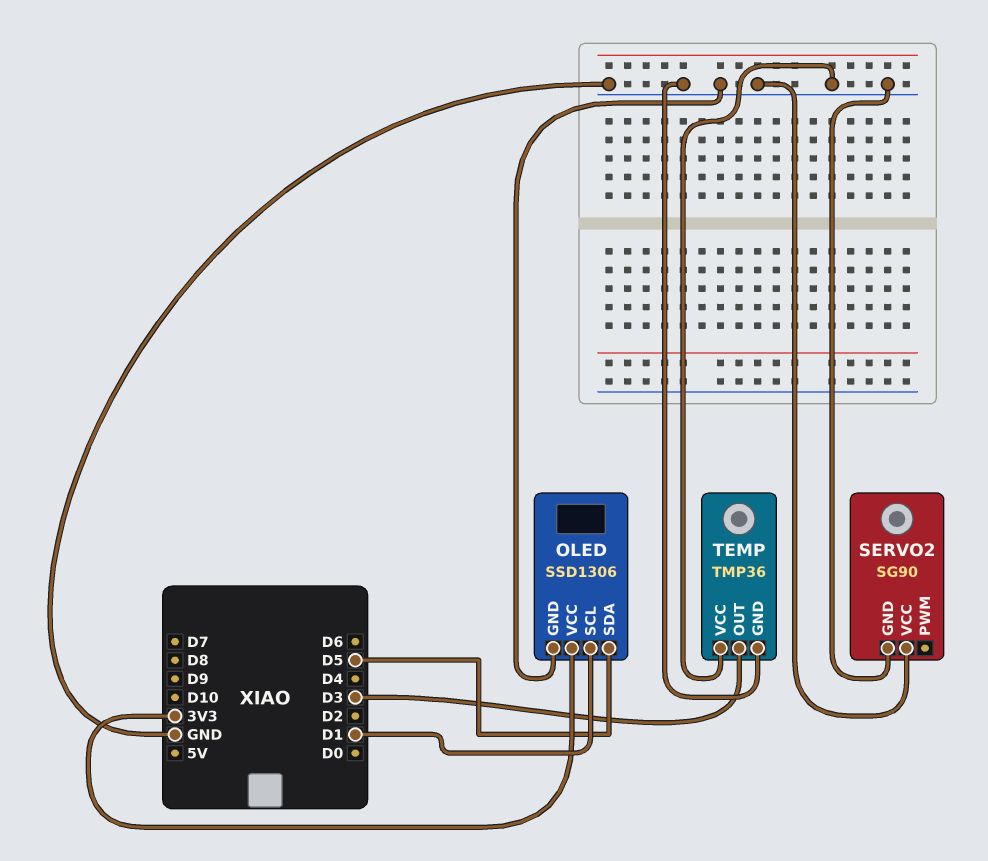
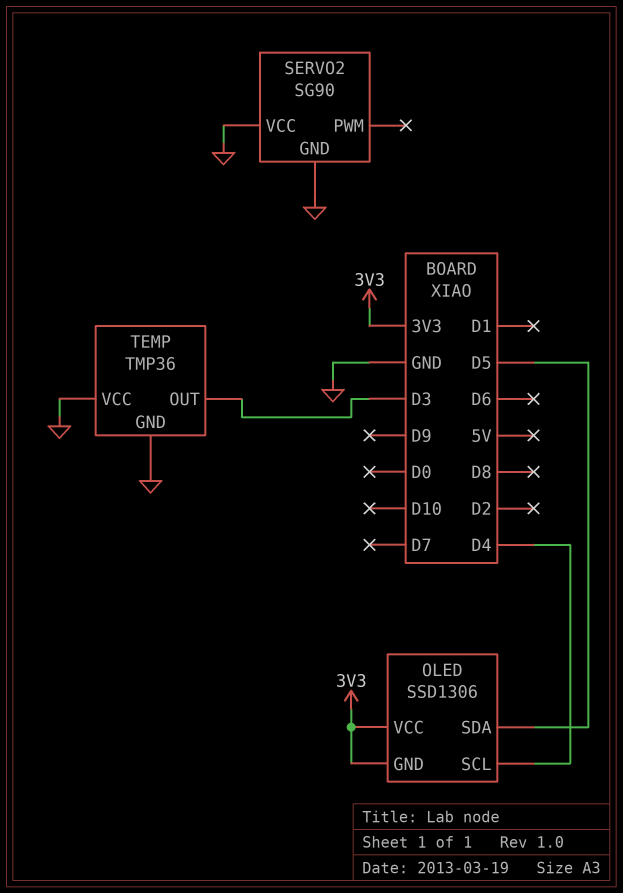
OLED pin GND: GND -> 3V3
OLED pin SCL: D1 -> D4

